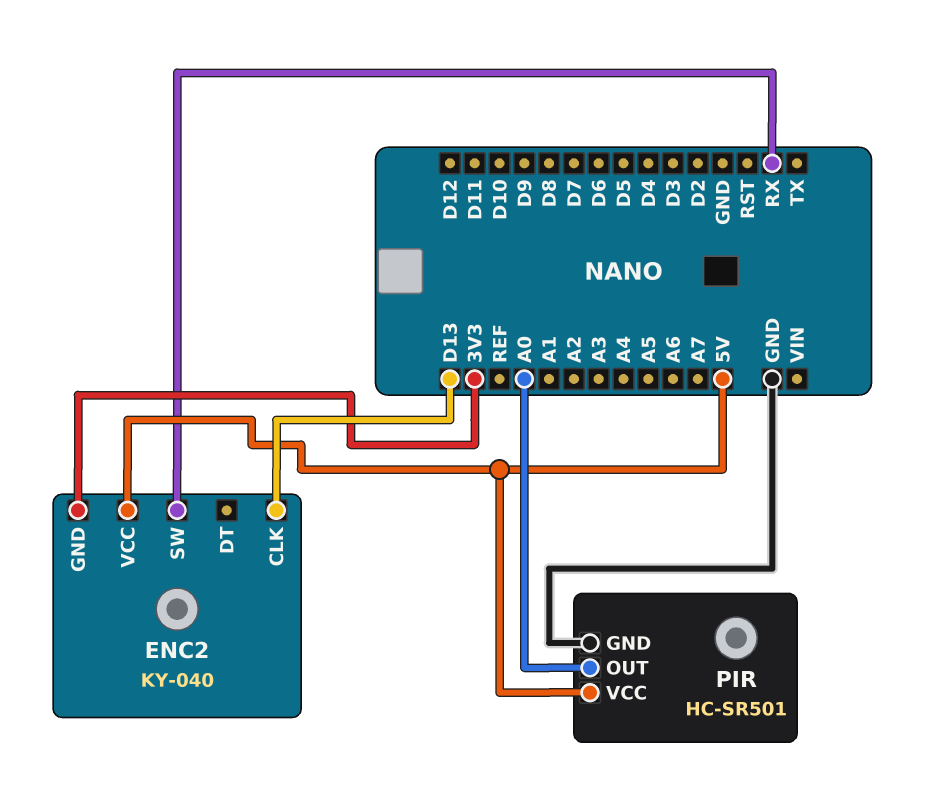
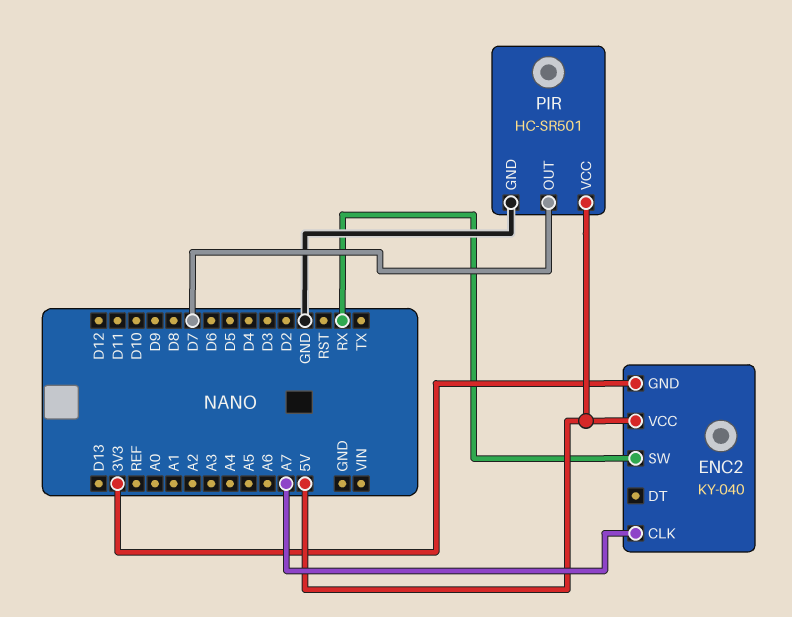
ENC2 pin CLK: D13 -> A7
PIR pin OUT: A0 -> D7

